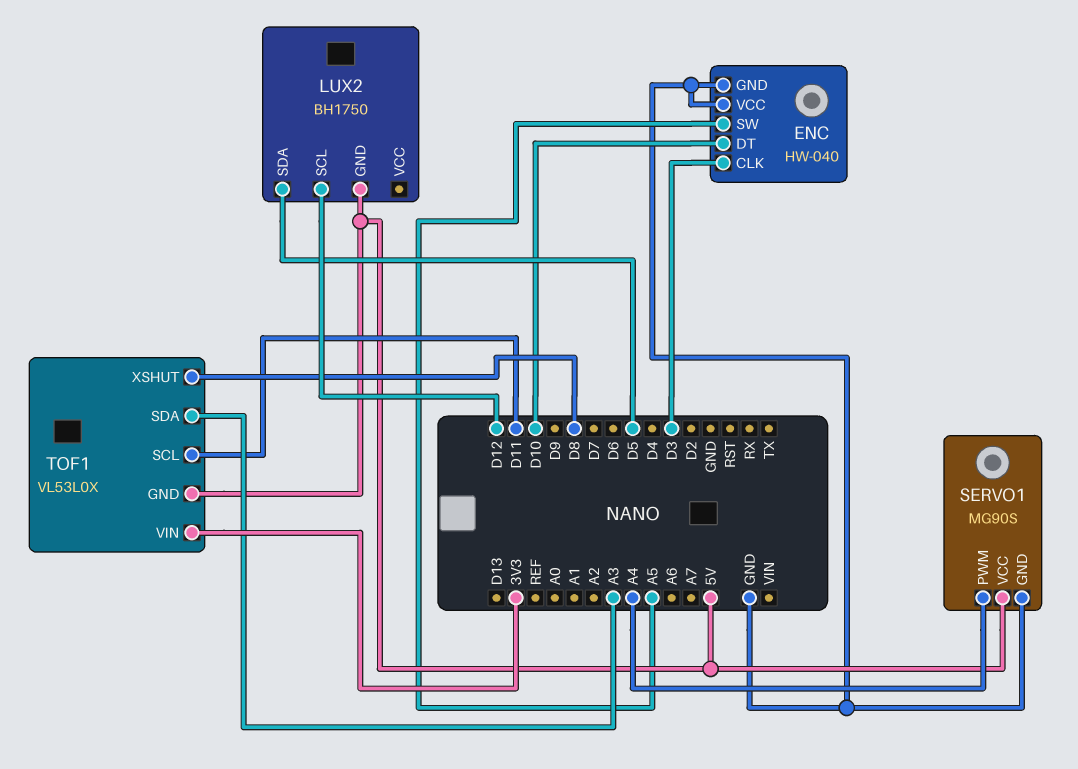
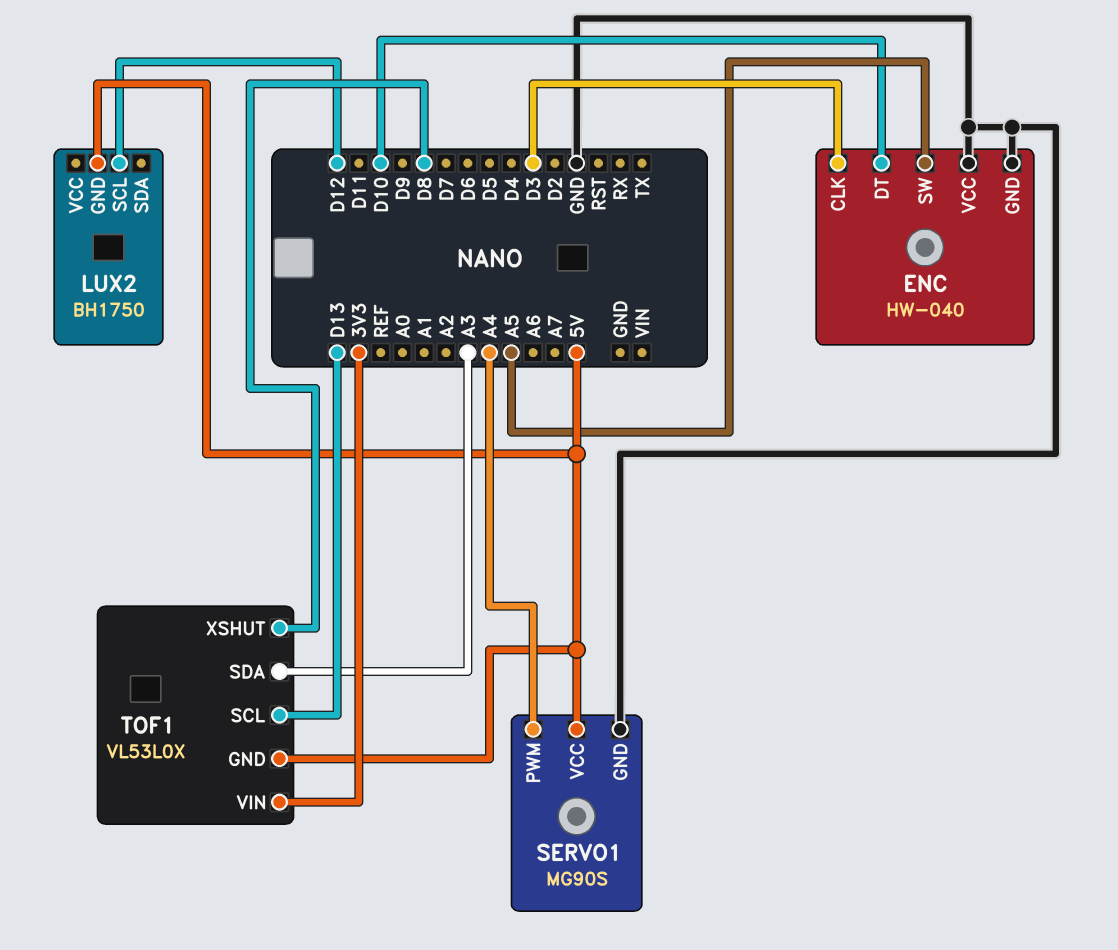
LUX2 pin SDA: D5 -> none
TOF1 pin SCL: D11 -> D13

